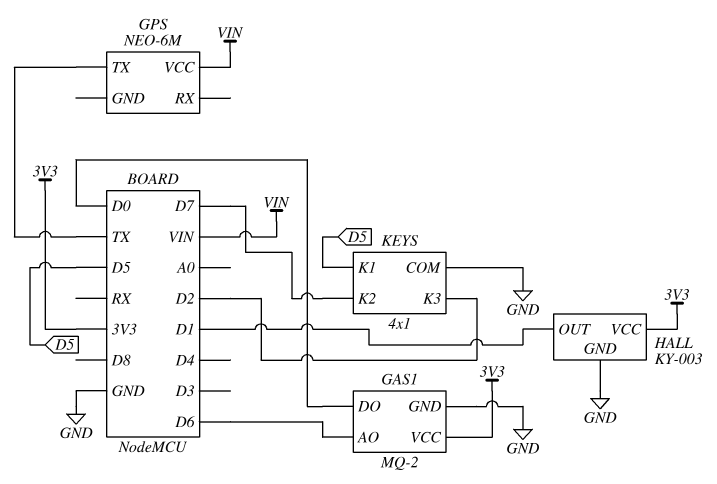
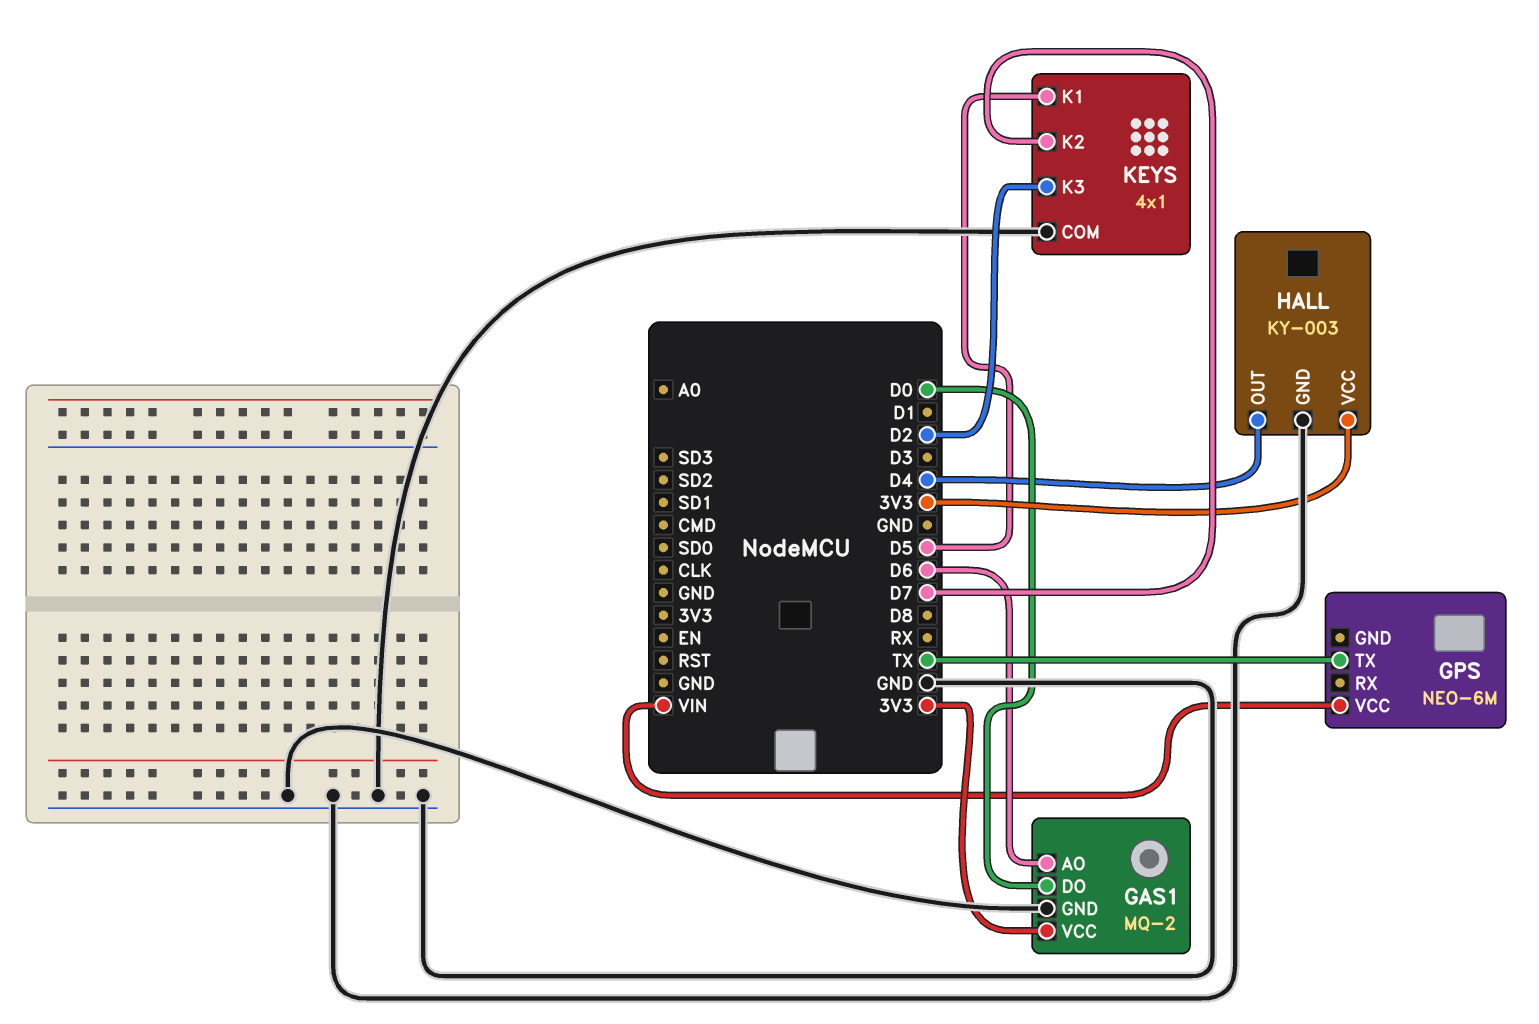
HALL pin OUT: D1 -> D4

